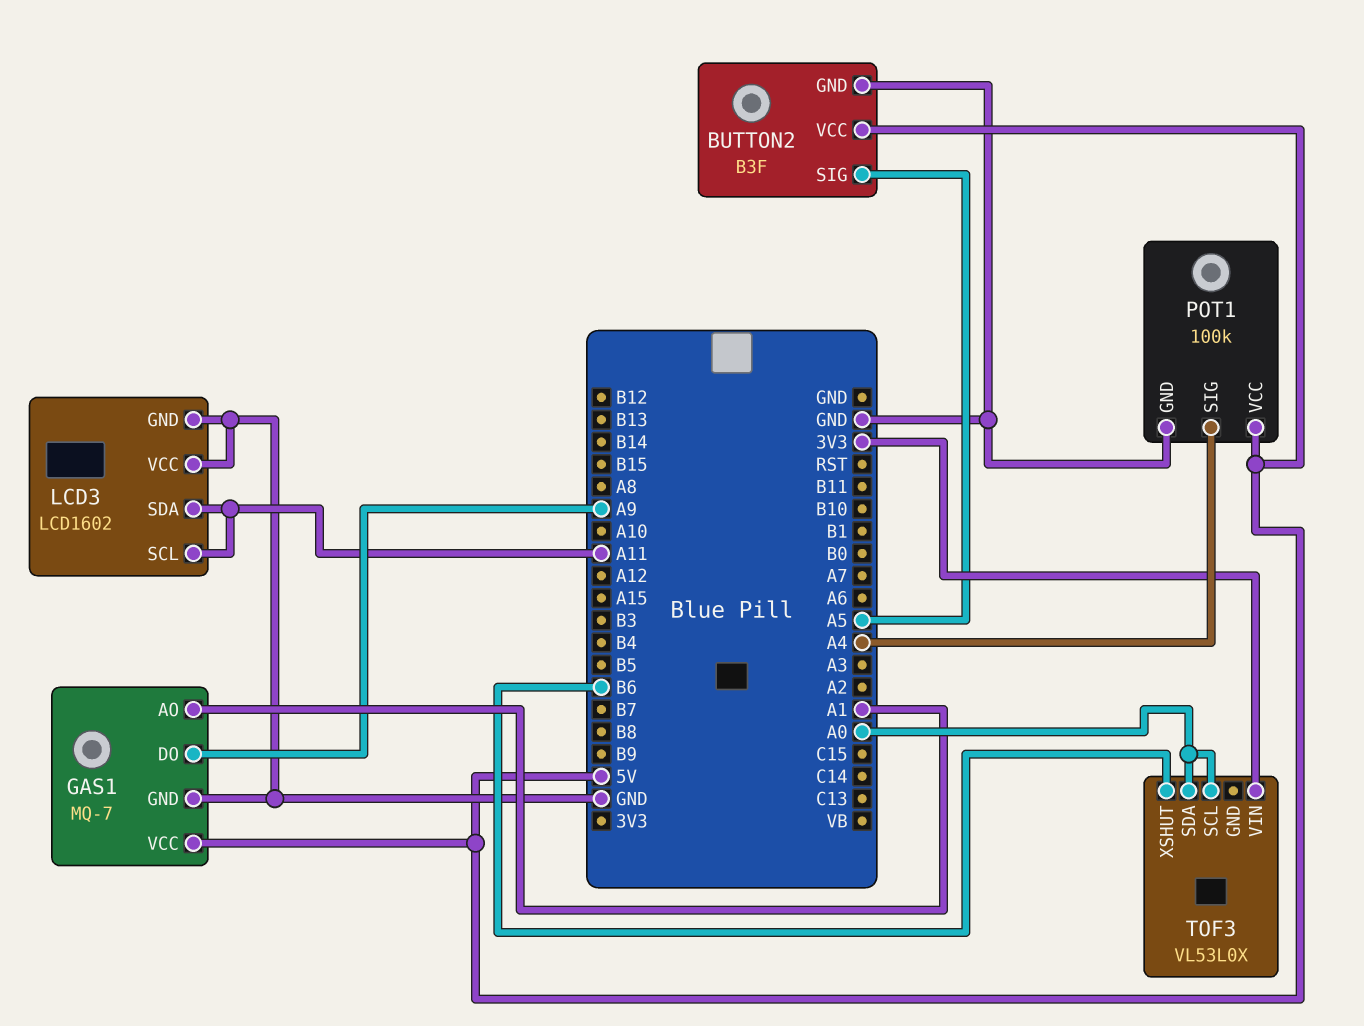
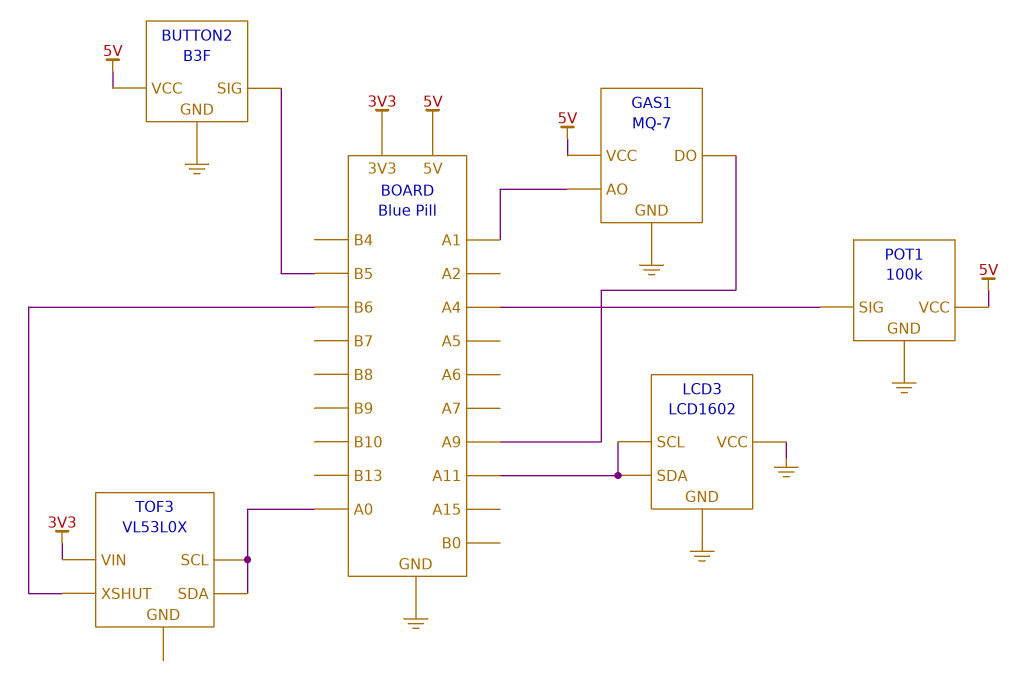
BUTTON2 pin SIG: A5 -> B5

